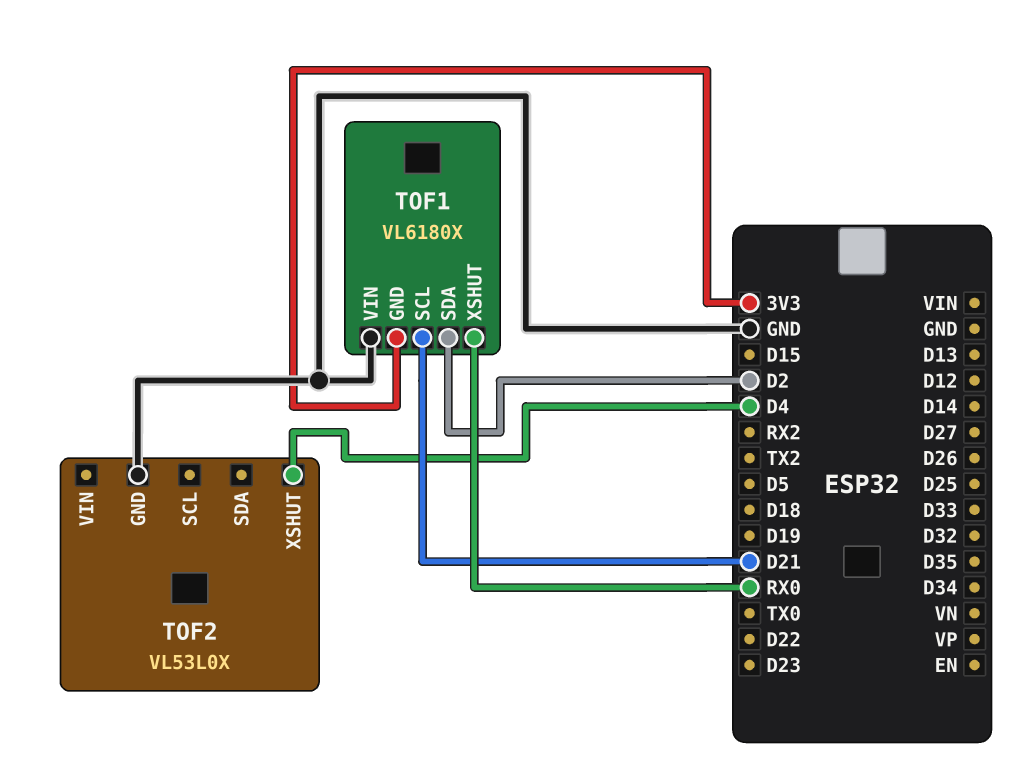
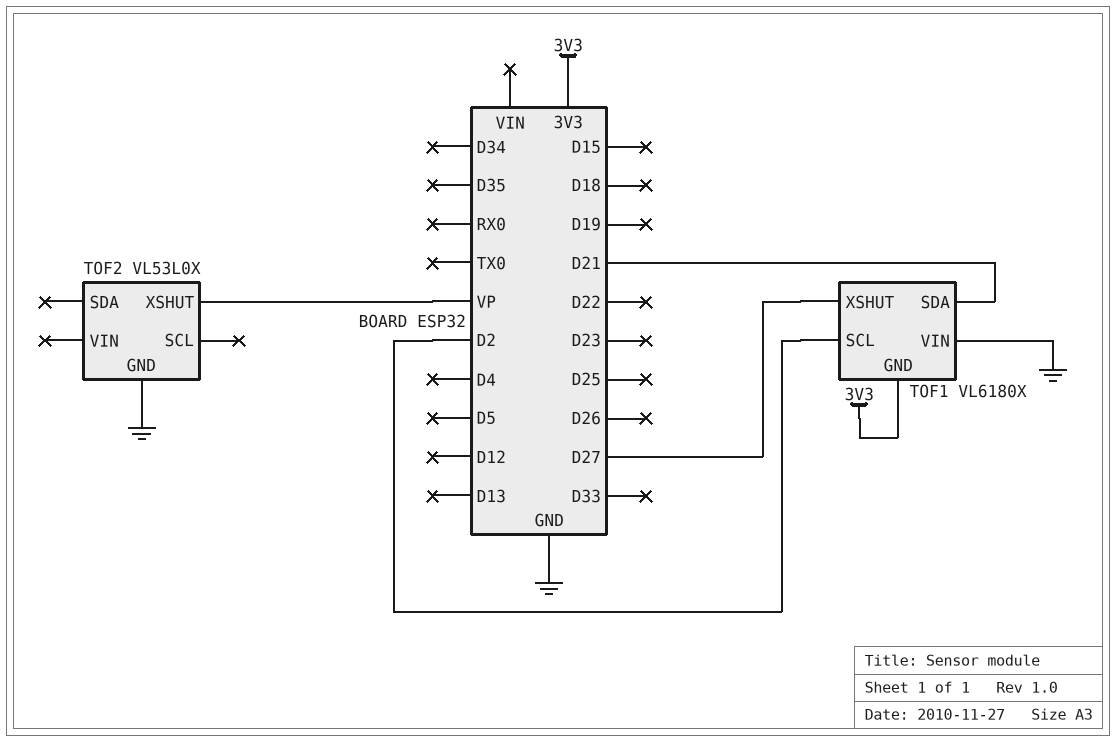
TOF1 pin SCL: D21 -> D2
TOF1 pin SDA: D2 -> D21
TOF1 pin XSHUT: RX0 -> D27
TOF2 pin XSHUT: D4 -> VP

